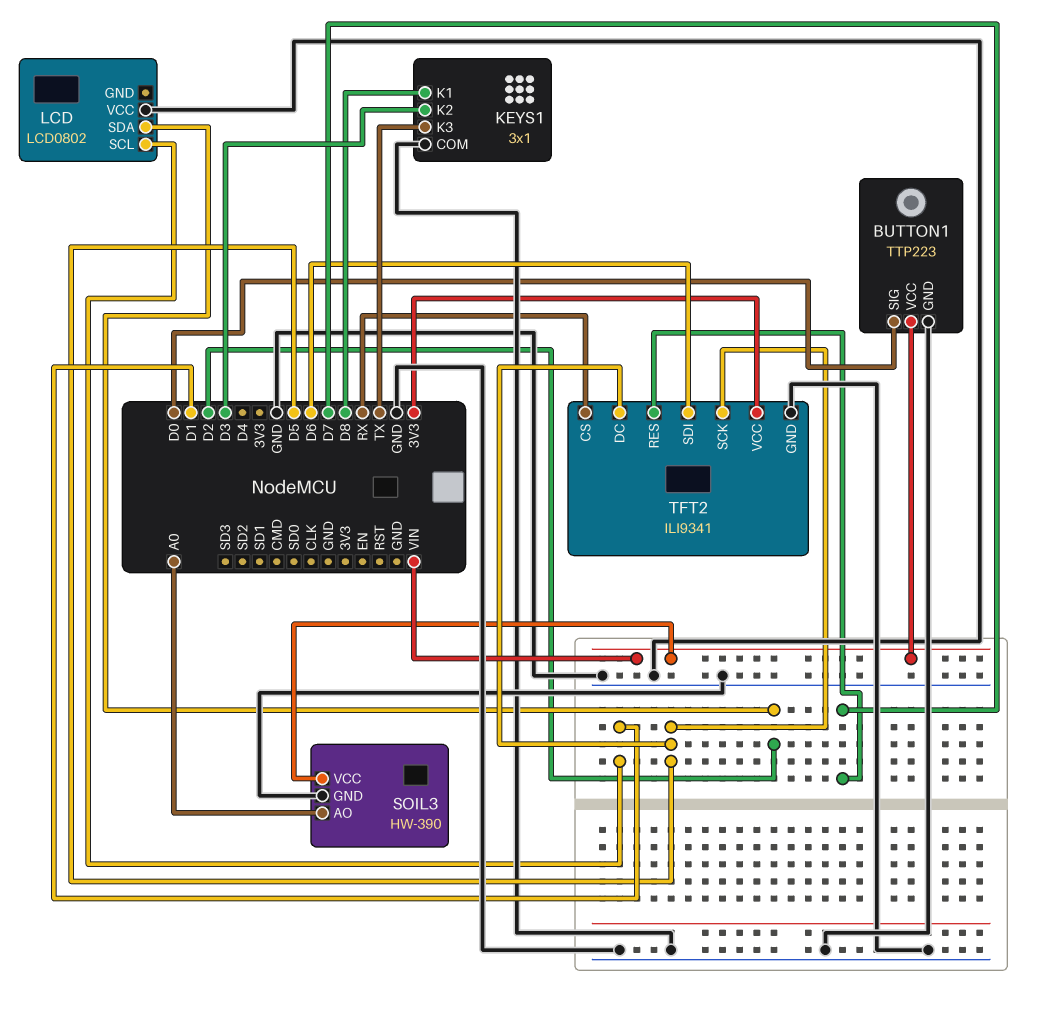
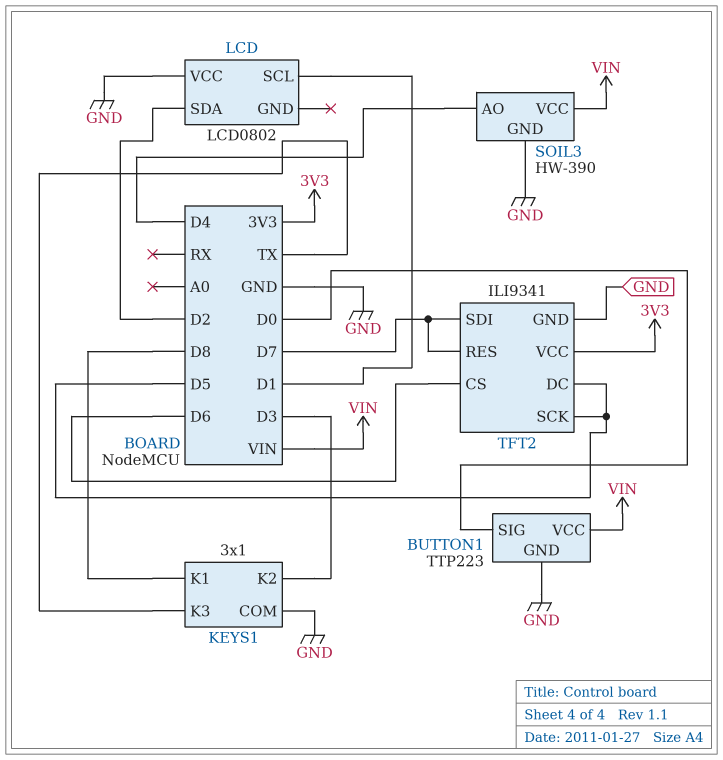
SOIL3 pin AO: A0 -> D4
TFT2 pin CS: RX -> D6
TFT2 pin SDI: D6 -> D7

